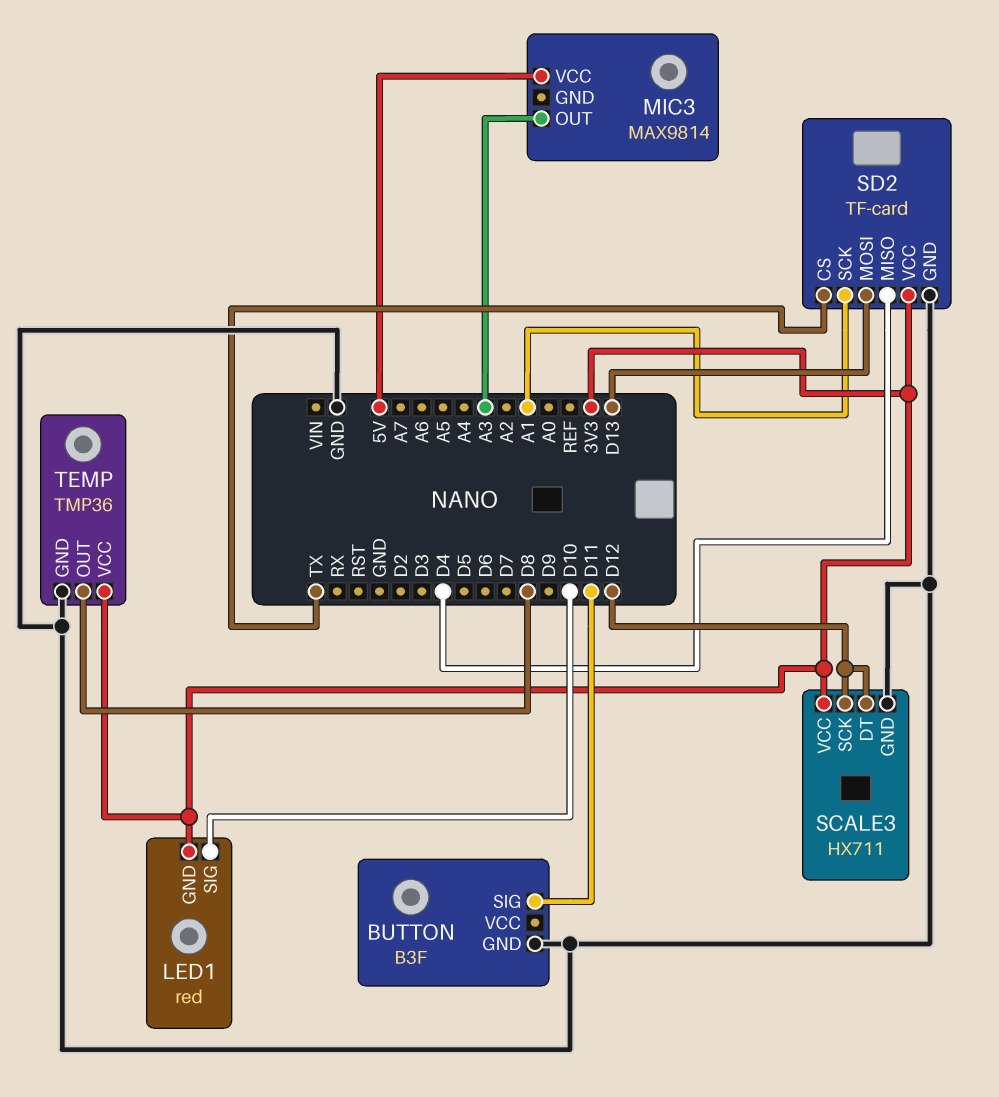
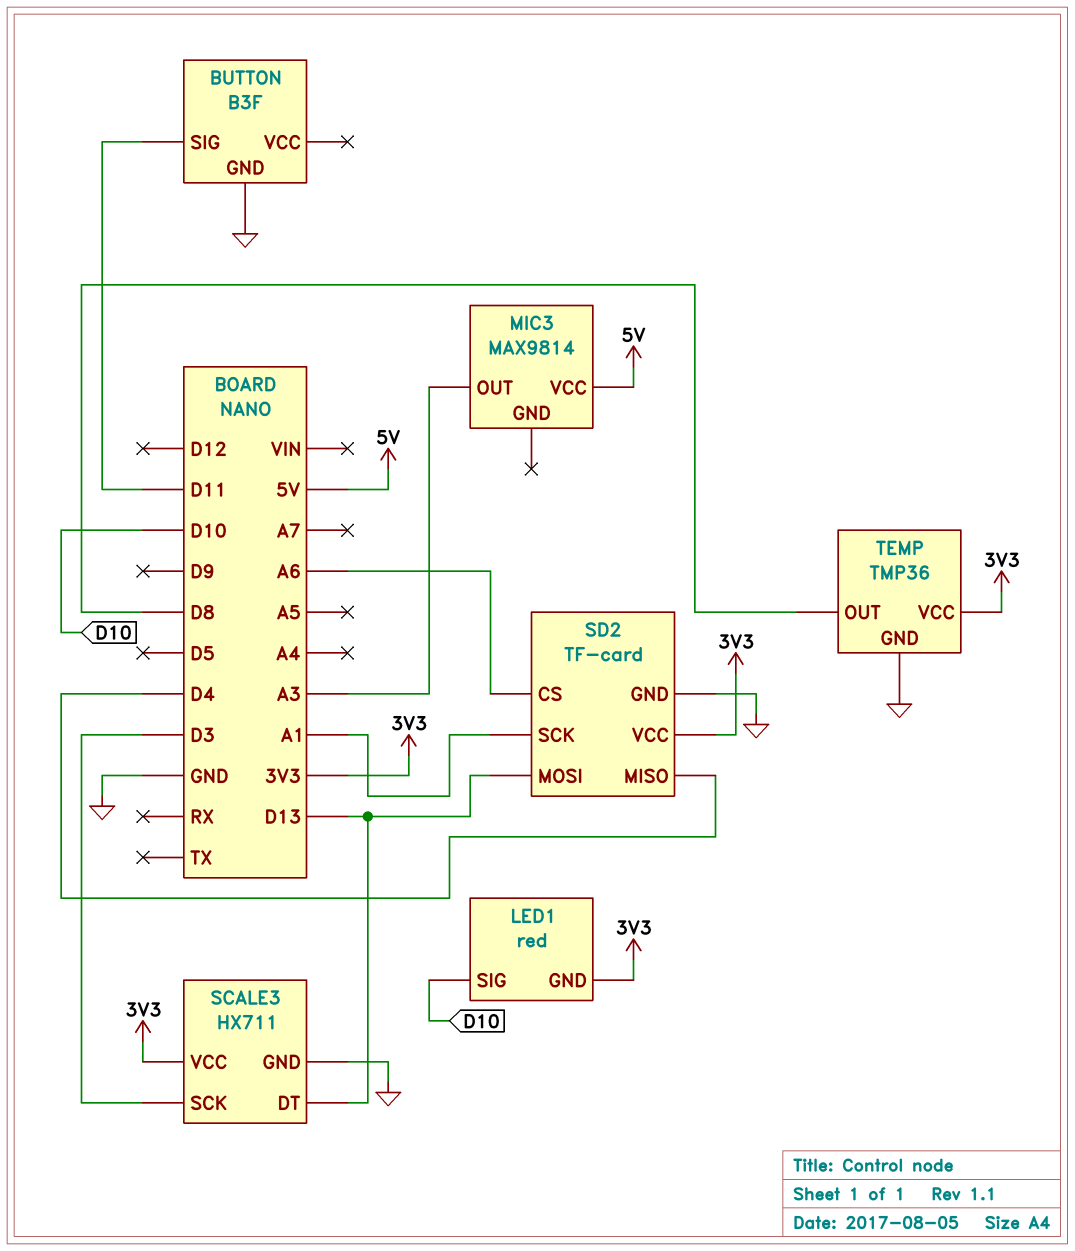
SCALE3 pin DT: D12 -> D13
SCALE3 pin SCK: D12 -> D3
SD2 pin CS: TX -> A6

